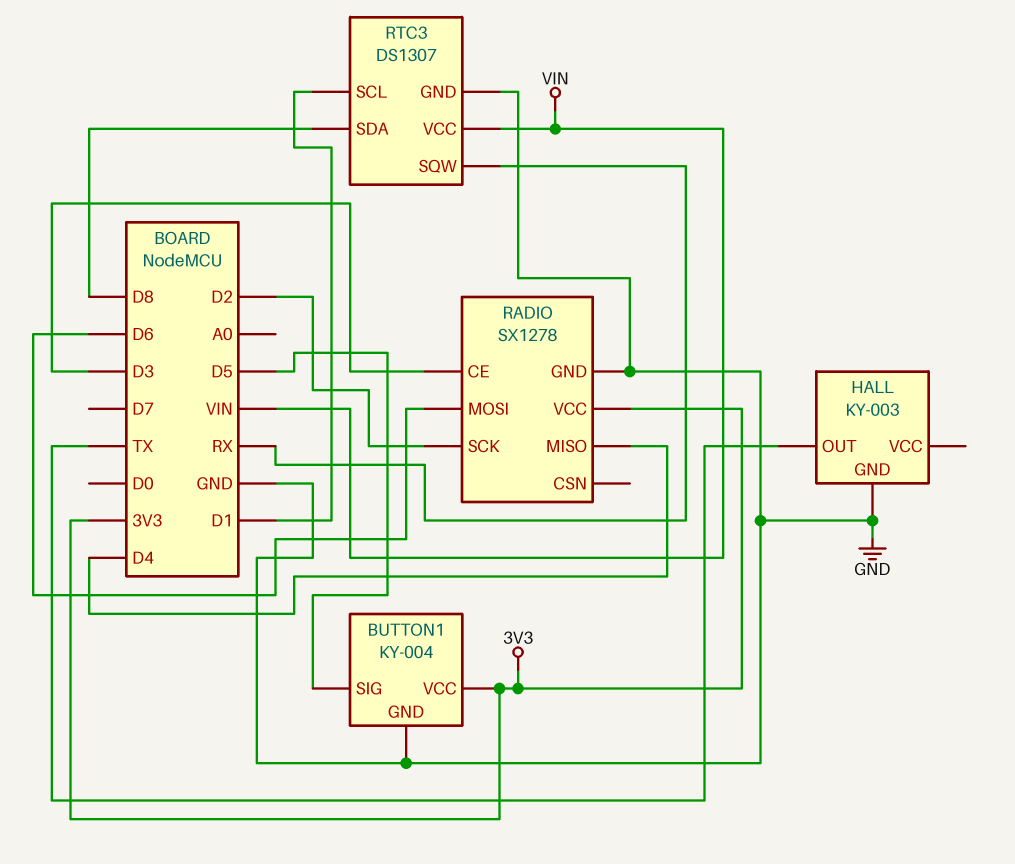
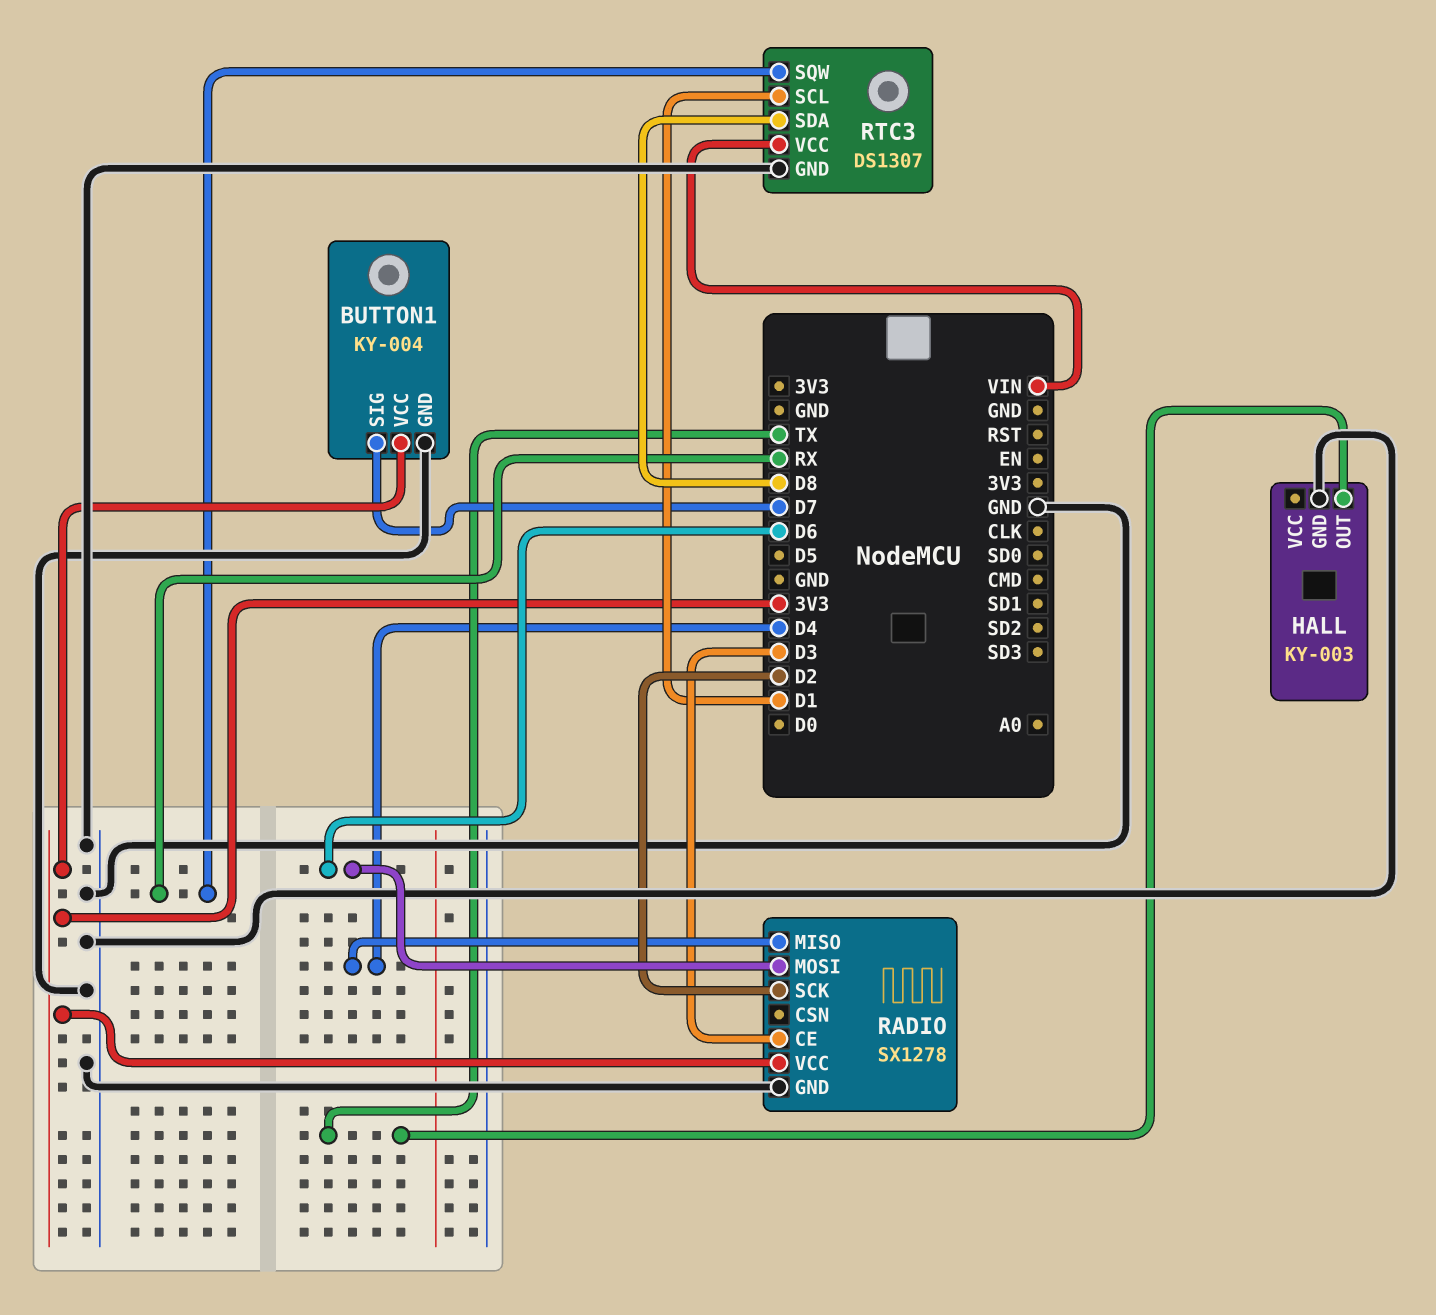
BUTTON1 pin SIG: D5 -> D7

